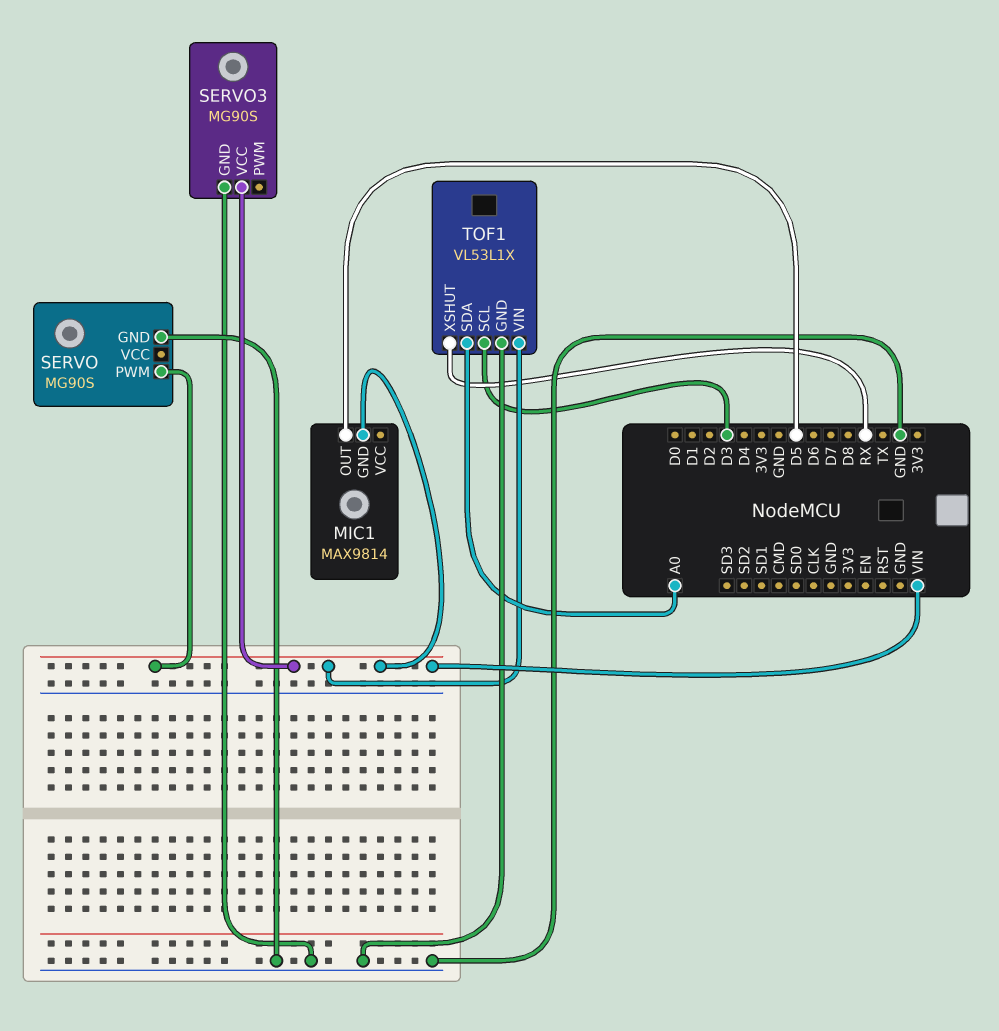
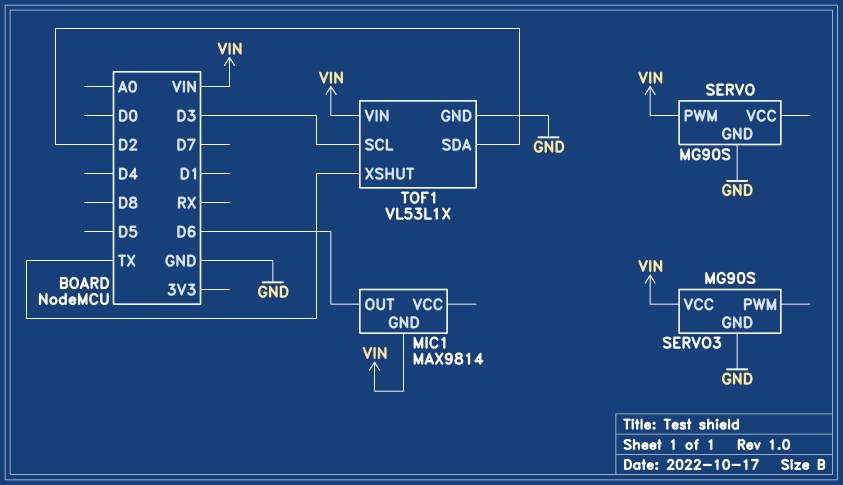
MIC1 pin OUT: D5 -> D6
TOF1 pin SDA: A0 -> D2
TOF1 pin XSHUT: RX -> TX

